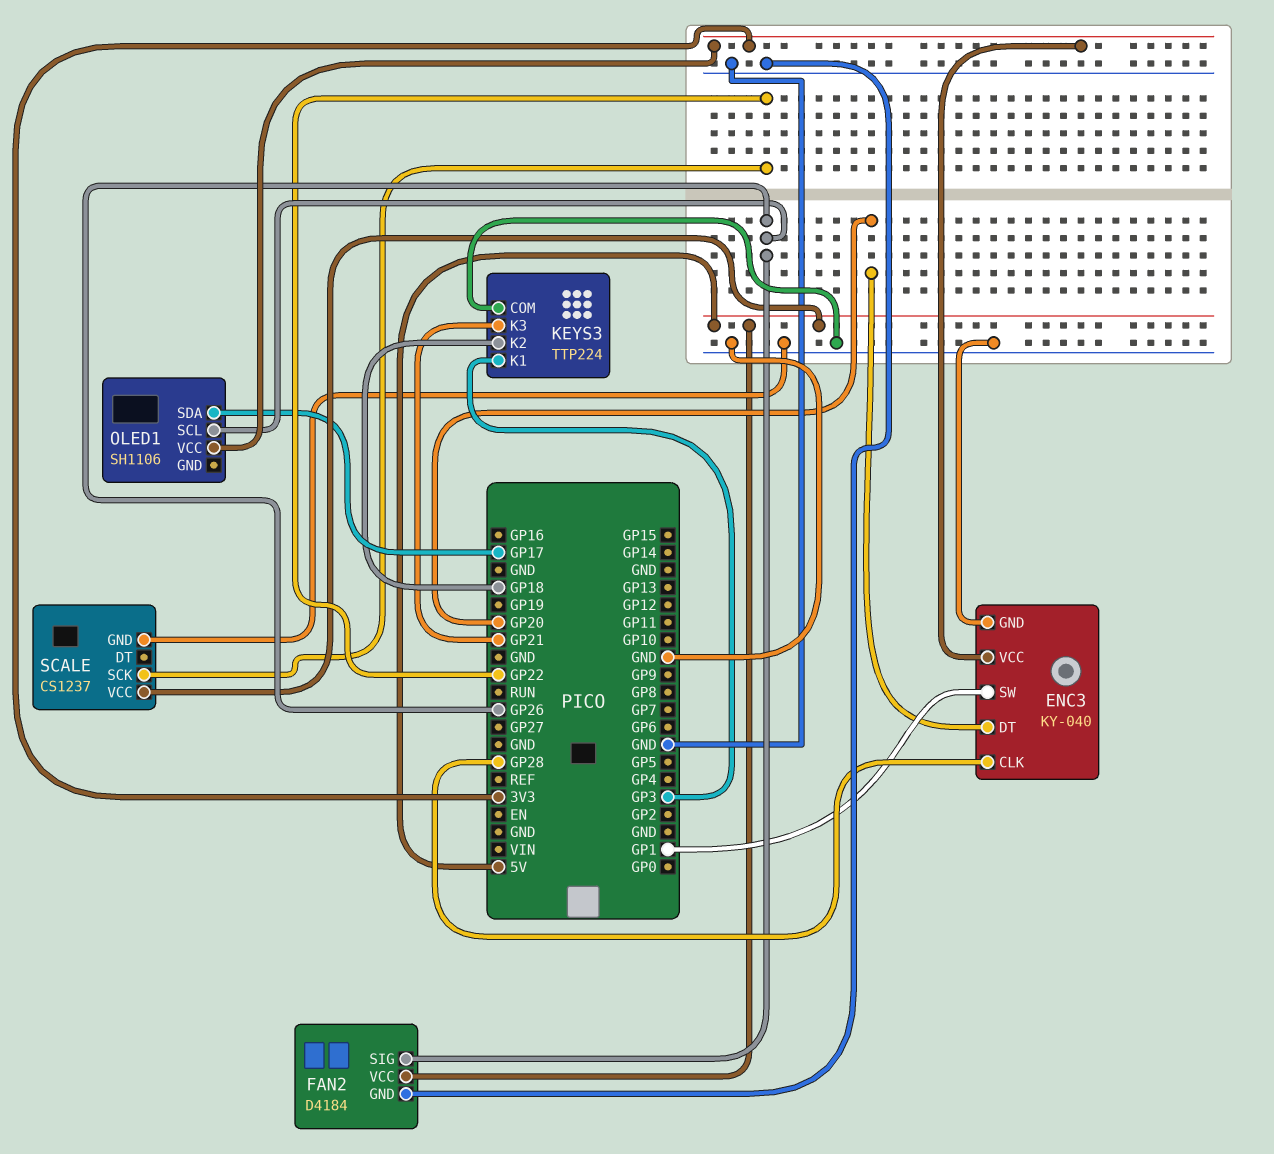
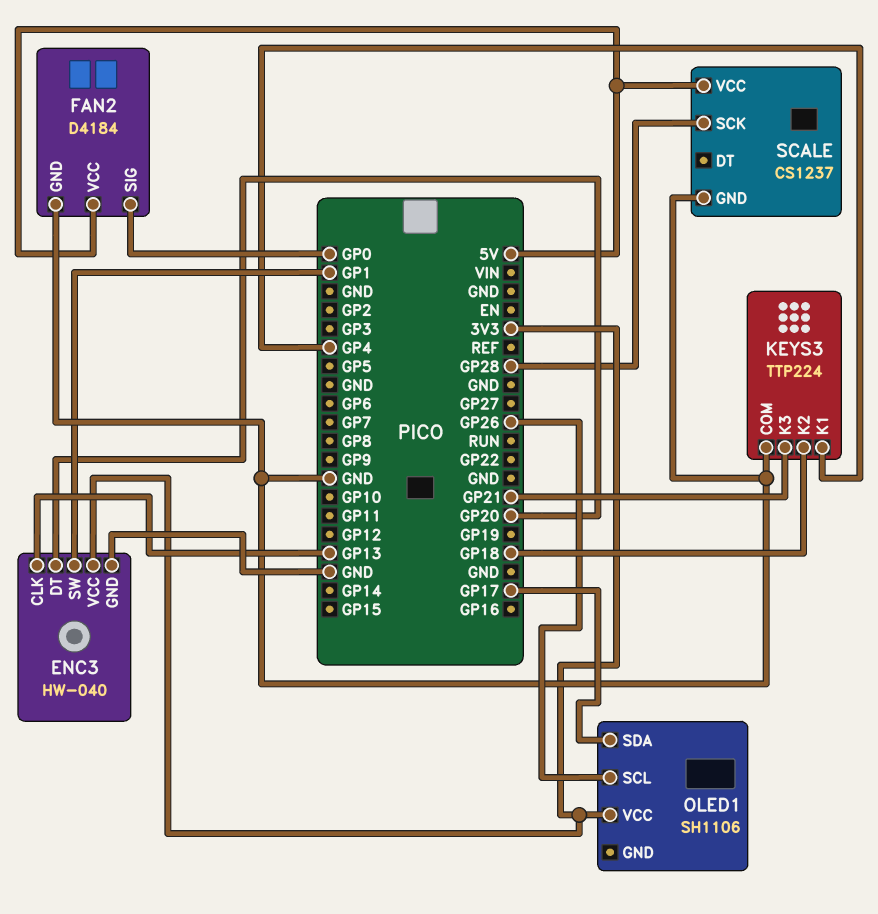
ENC3: KY-040 -> HW-040
ENC3 pin CLK: GP28 -> GP13
FAN2 pin SIG: GP26 -> GP0
KEYS3 pin K1: GP3 -> GP4
SCALE pin SCK: GP22 -> GP28

